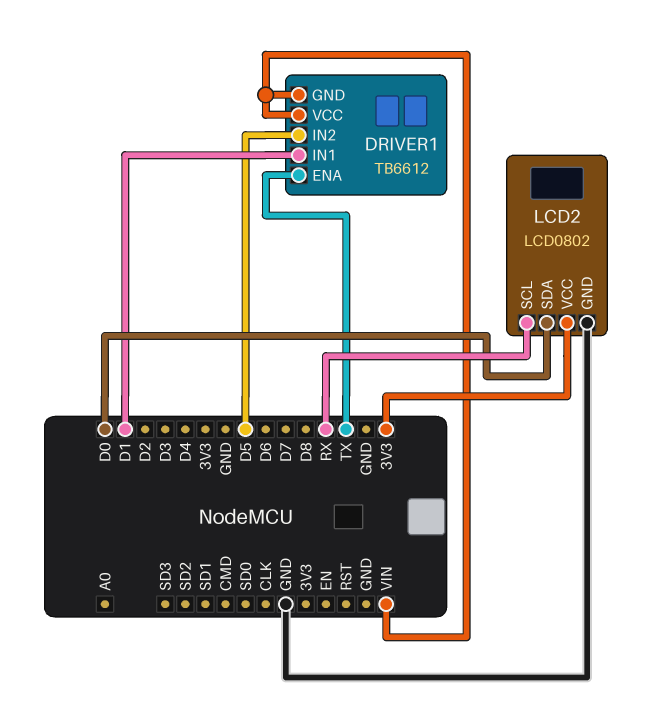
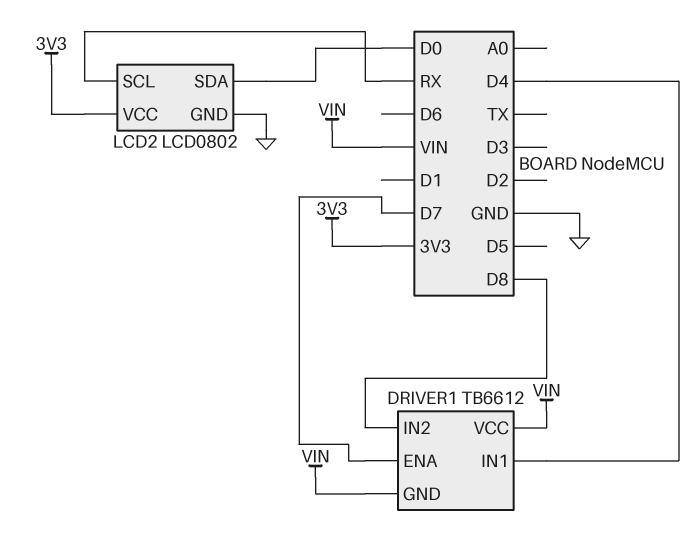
DRIVER1 pin ENA: TX -> D7
DRIVER1 pin IN1: D1 -> D4
DRIVER1 pin IN2: D5 -> D8

